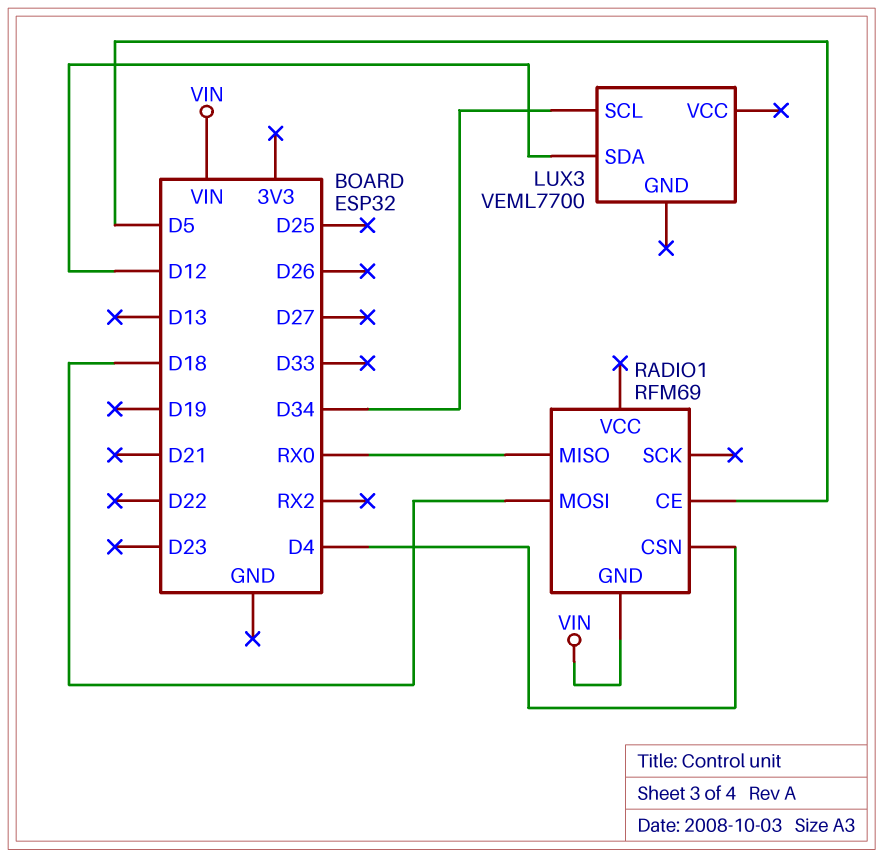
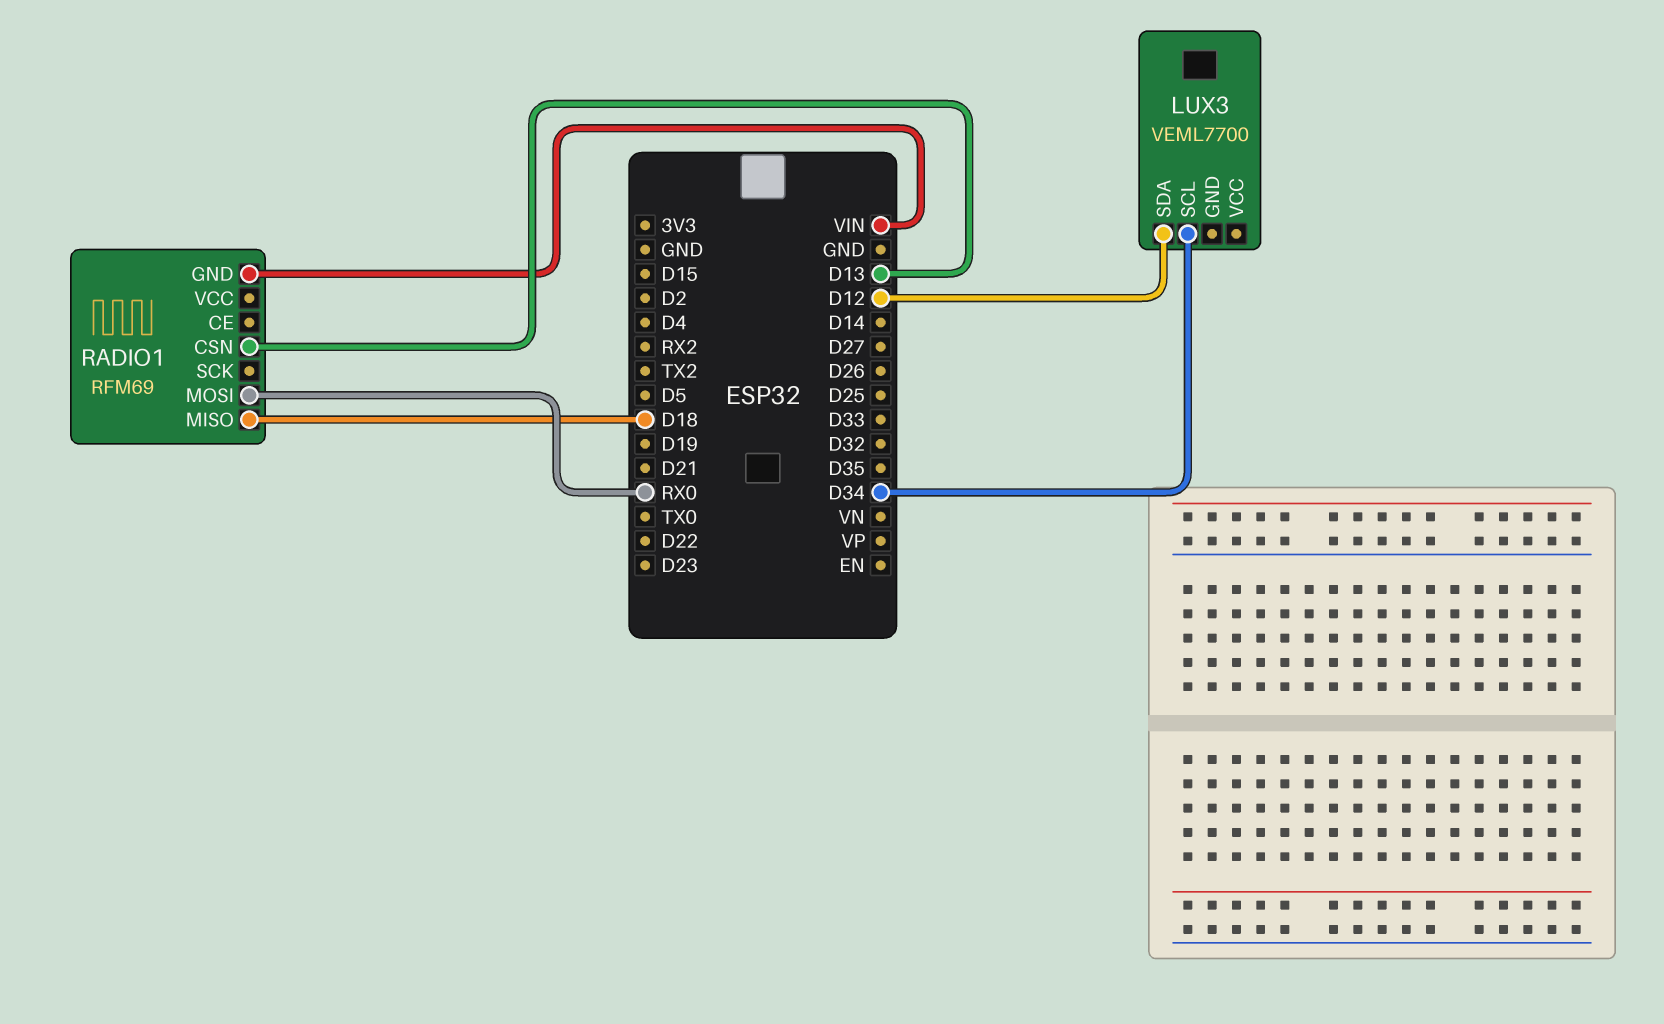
RADIO1 pin CE: D5 -> none
RADIO1 pin CSN: D4 -> D13
RADIO1 pin MISO: RX0 -> D18
RADIO1 pin MOSI: D18 -> RX0

